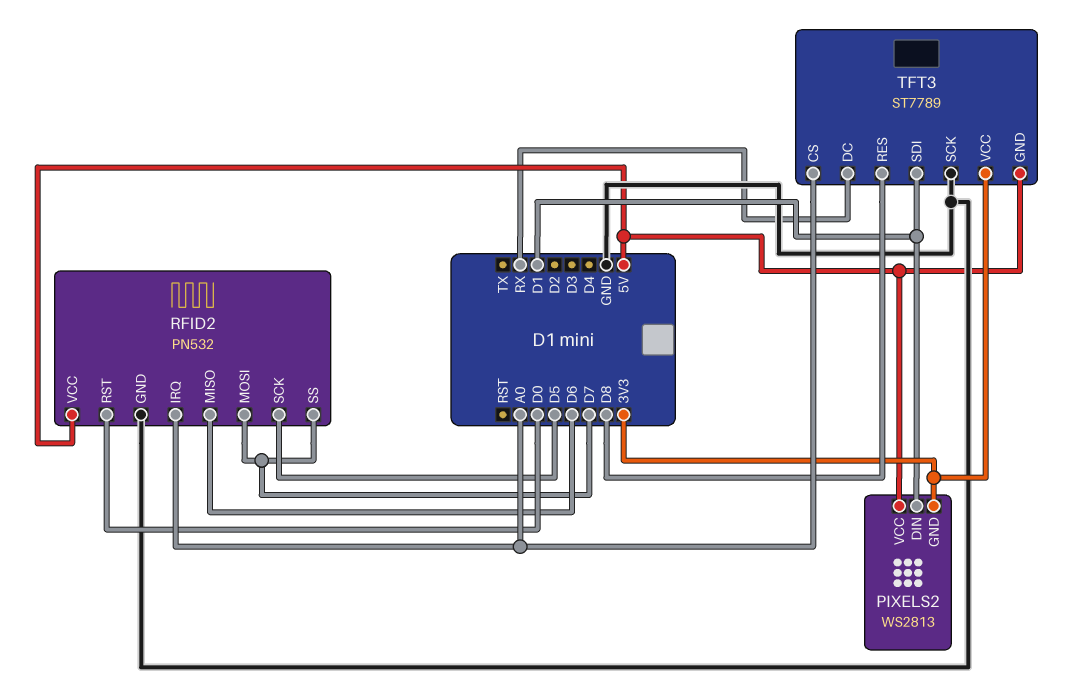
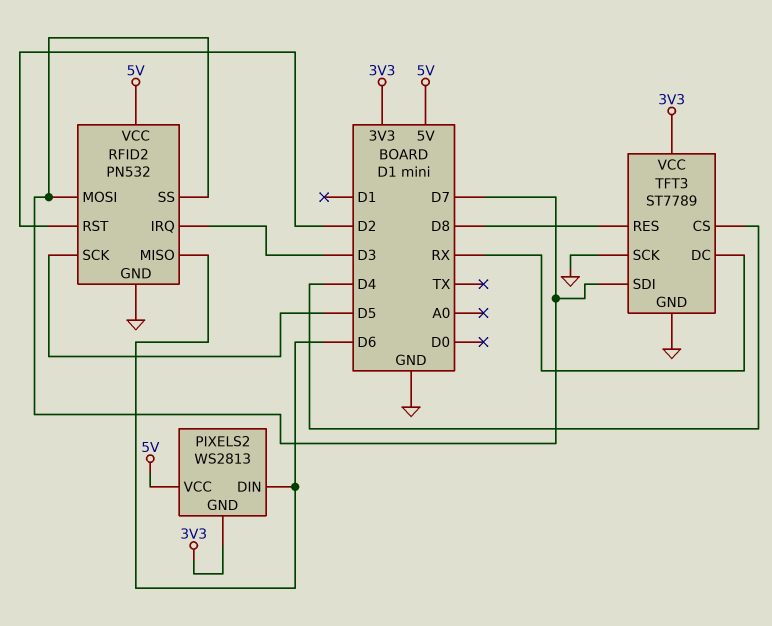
PIXELS2 pin DIN: D1 -> D6
RFID2 pin IRQ: A0 -> D3
RFID2 pin RST: D0 -> D2
TFT3 pin CS: A0 -> D4
TFT3 pin GND: 5V -> GND
TFT3 pin SDI: D1 -> D7

